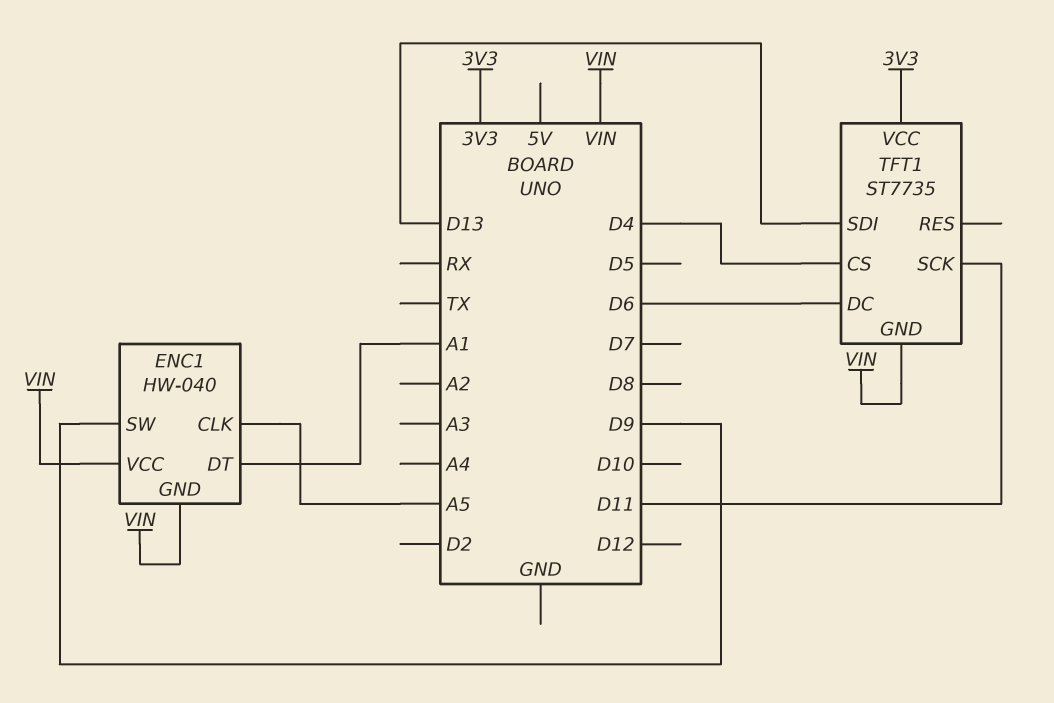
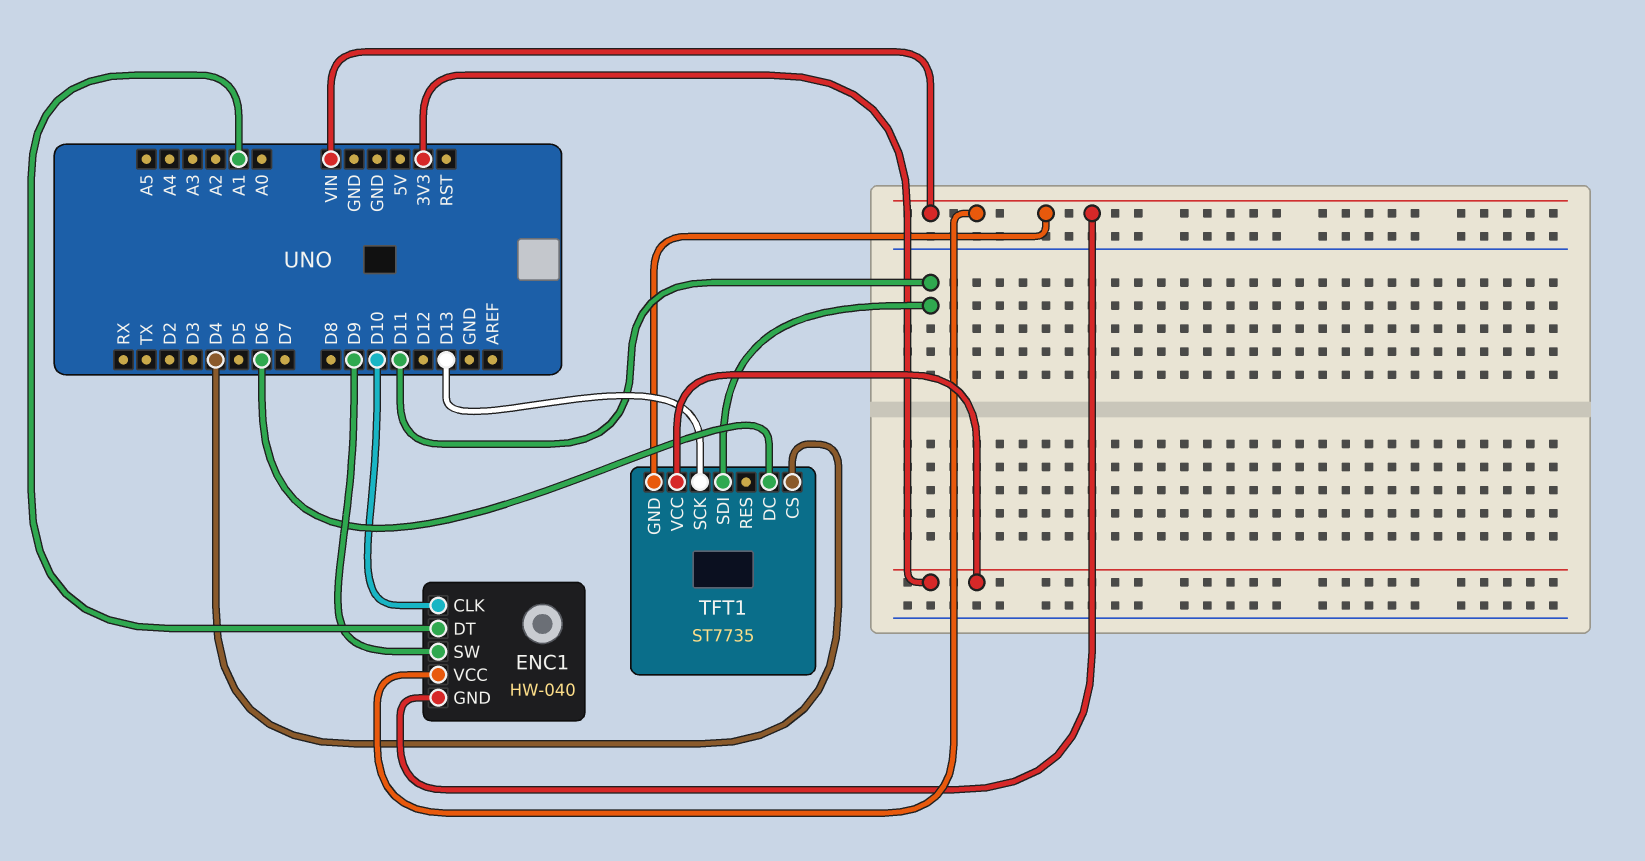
ENC1 pin CLK: A5 -> D10
TFT1 pin SCK: D11 -> D13
TFT1 pin SDI: D13 -> D11

